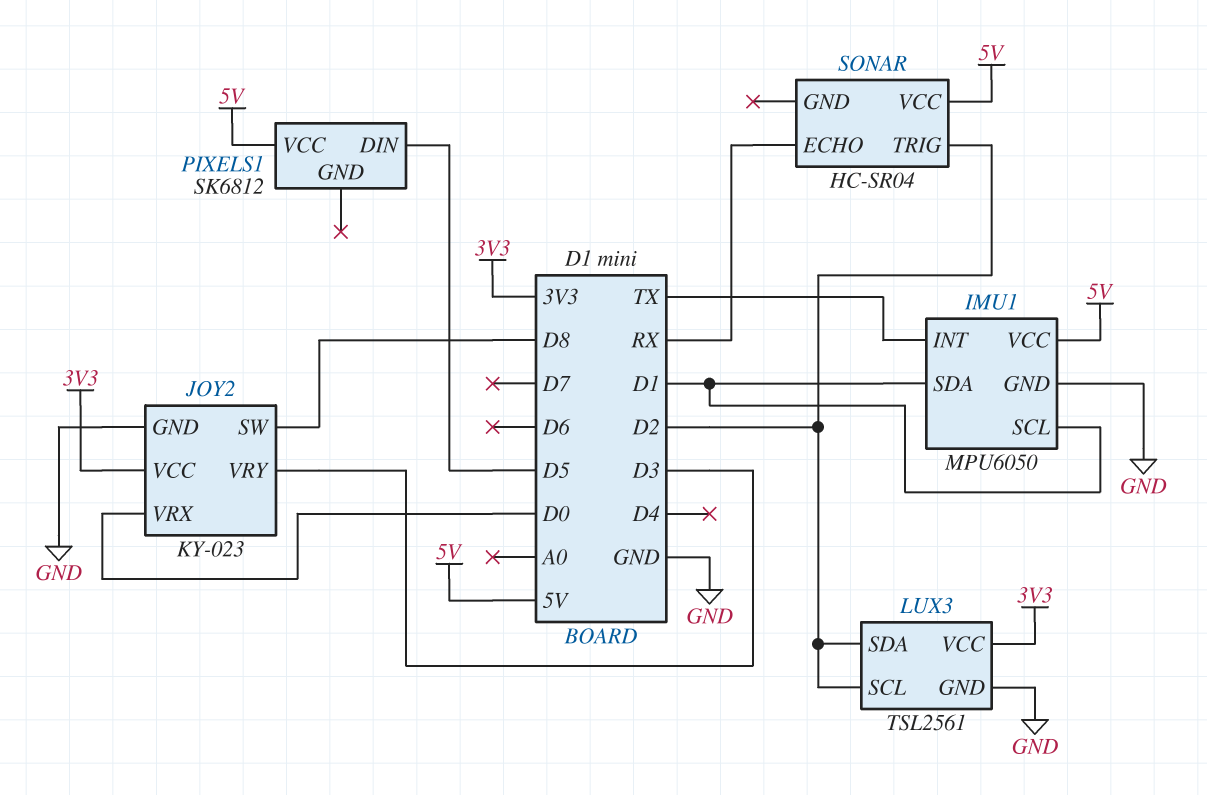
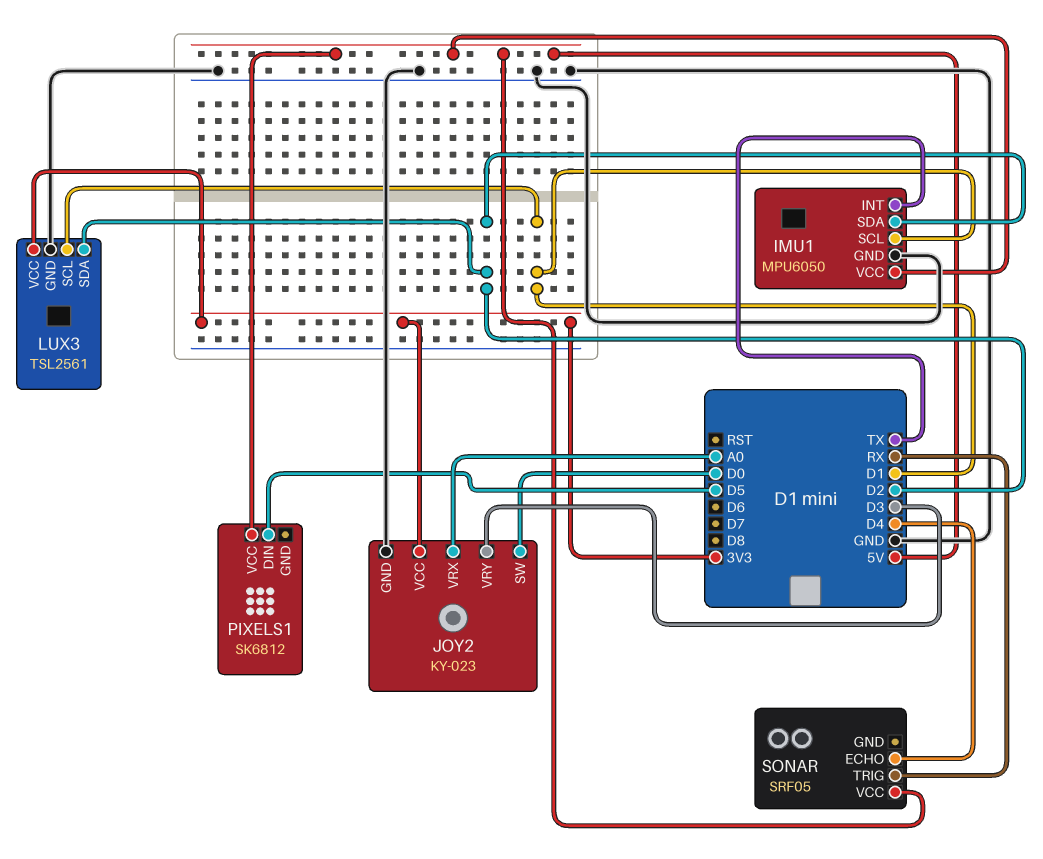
IMU1 pin SDA: D1 -> D2
JOY2 pin SW: D8 -> D0
JOY2 pin VRX: D0 -> A0
LUX3 pin SCL: D2 -> D1
SONAR: HC-SR04 -> SRF05
SONAR pin ECHO: RX -> D4
SONAR pin TRIG: D2 -> RX

